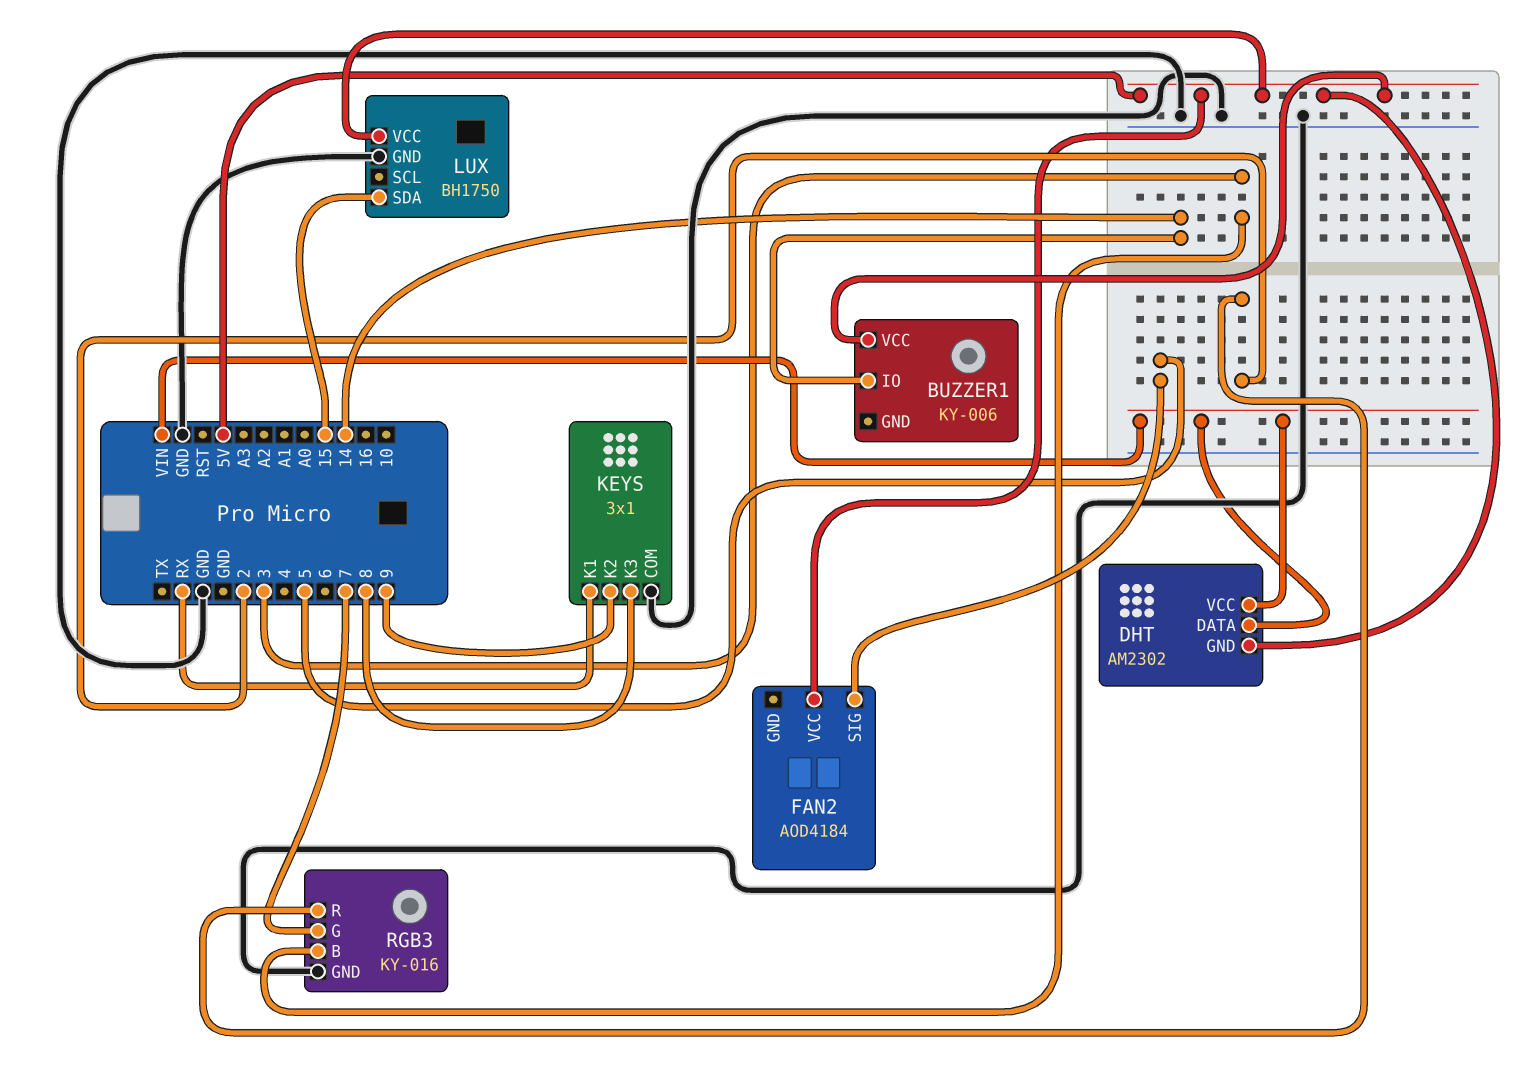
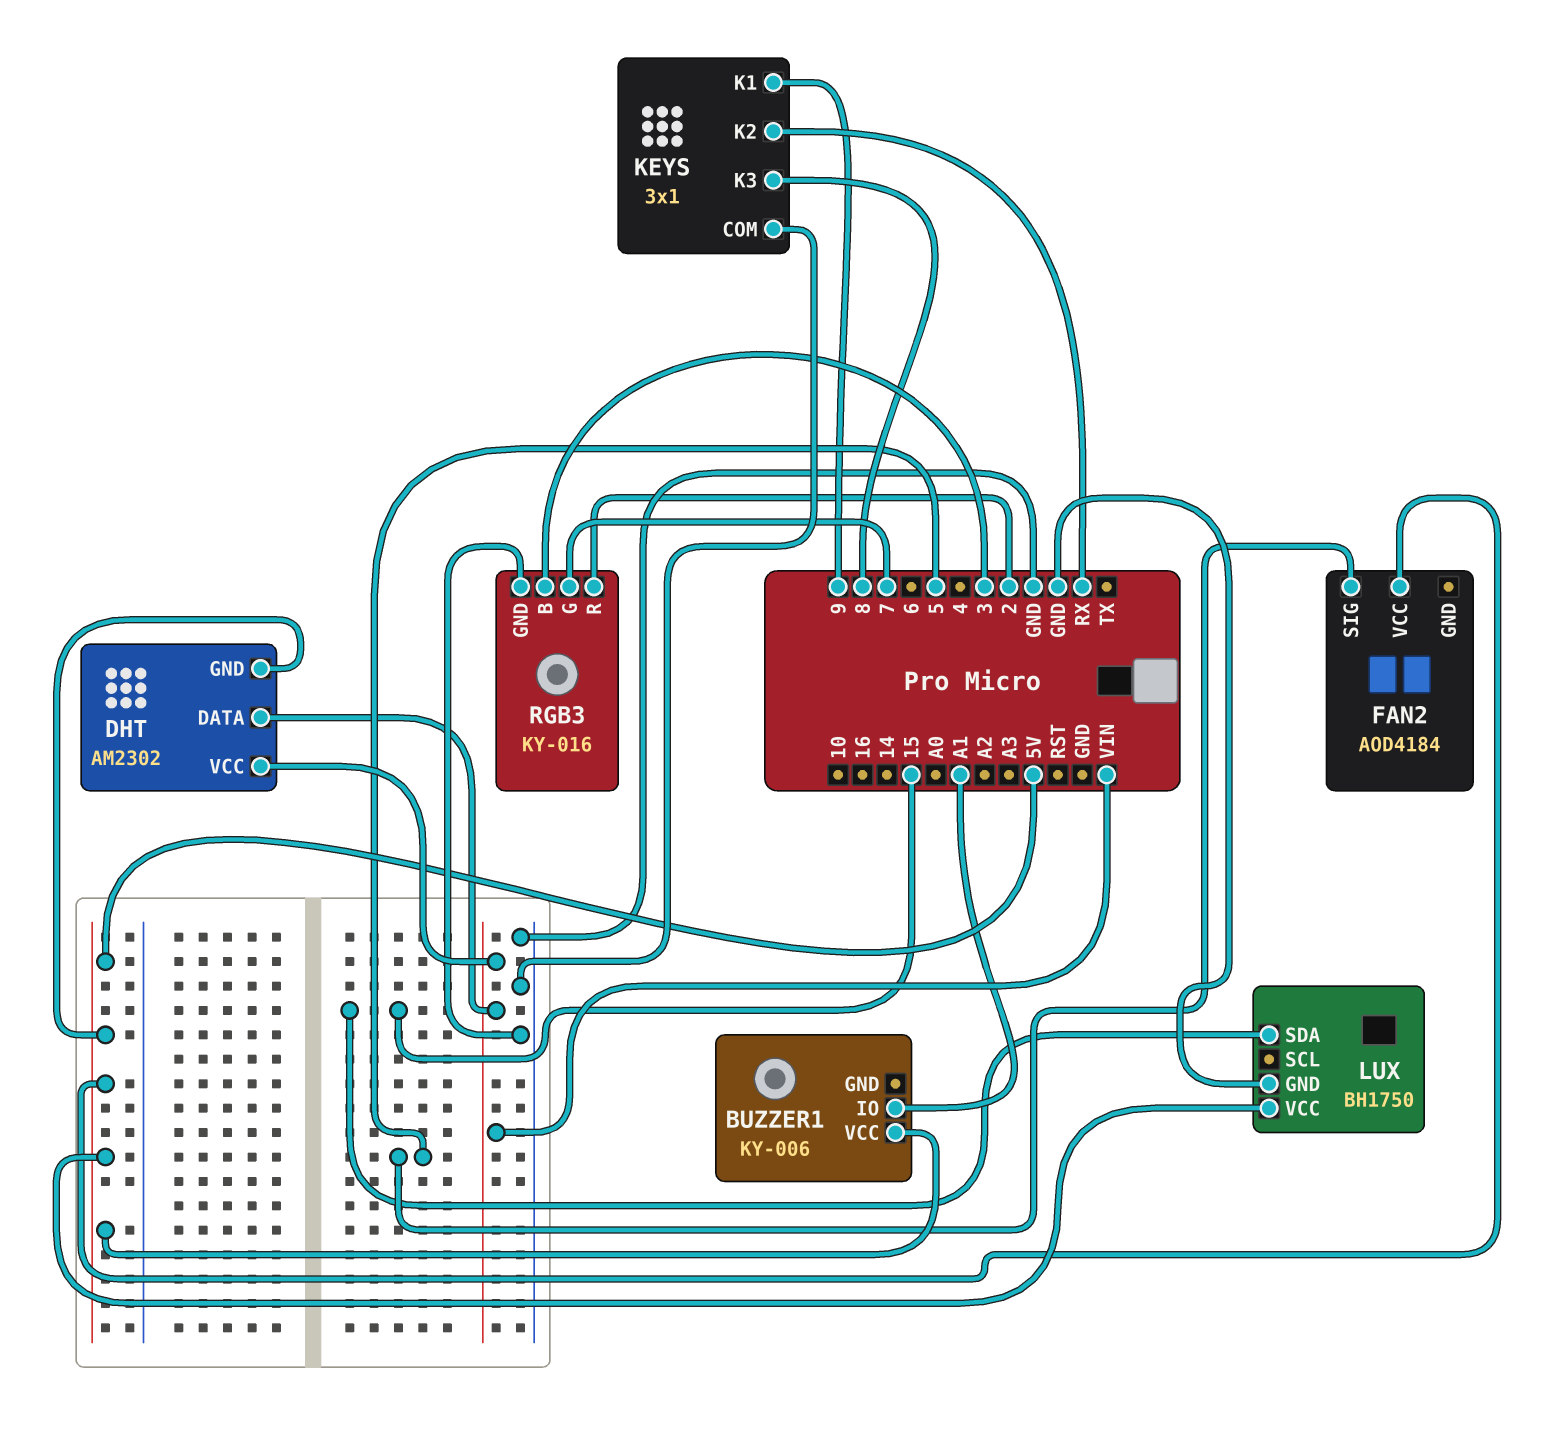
BUZZER1 pin IO: 14 -> A1
KEYS pin K1: RX -> 9
KEYS pin K2: 9 -> RX

